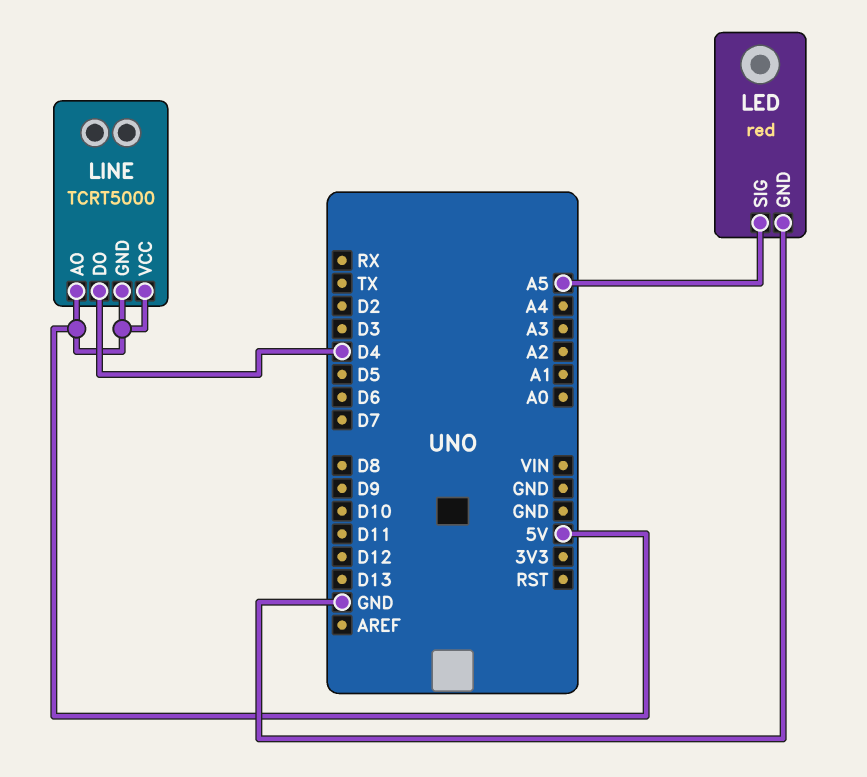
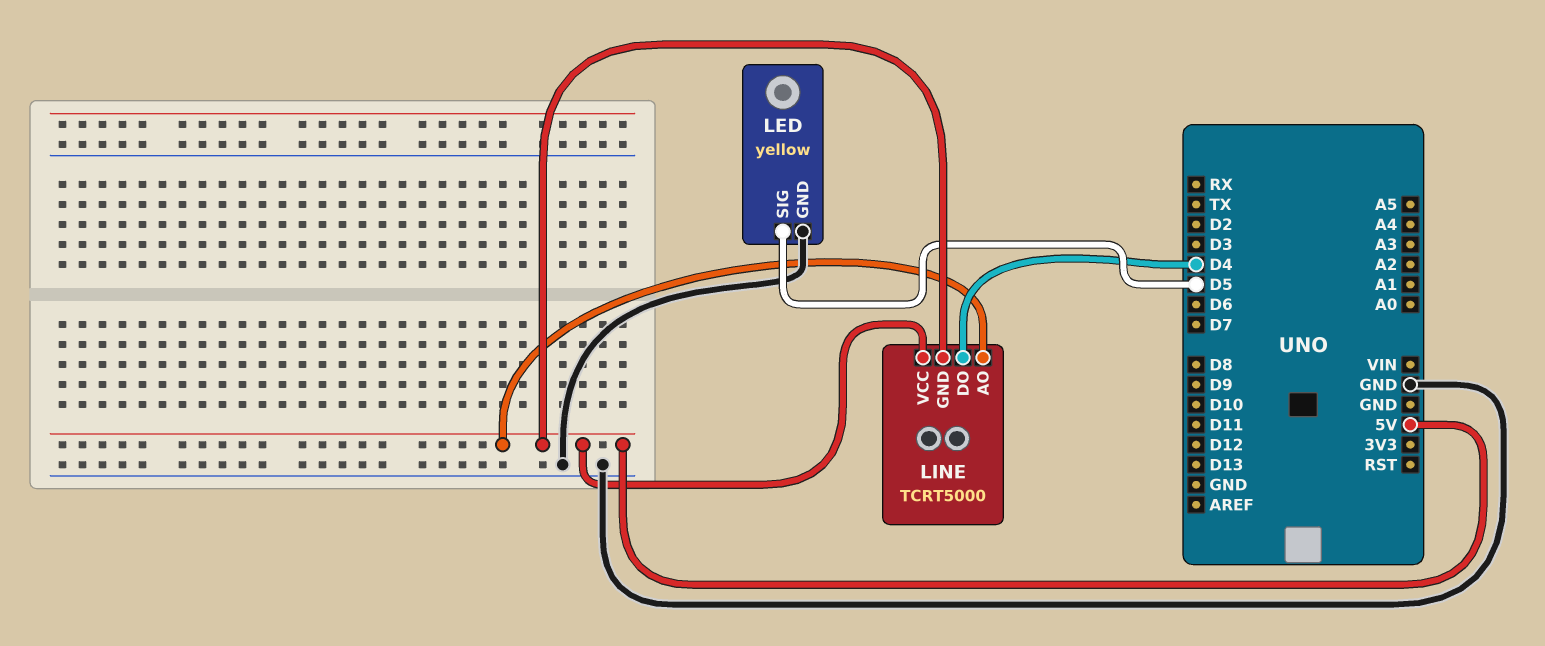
LED: red -> yellow
LED pin SIG: A5 -> D5

